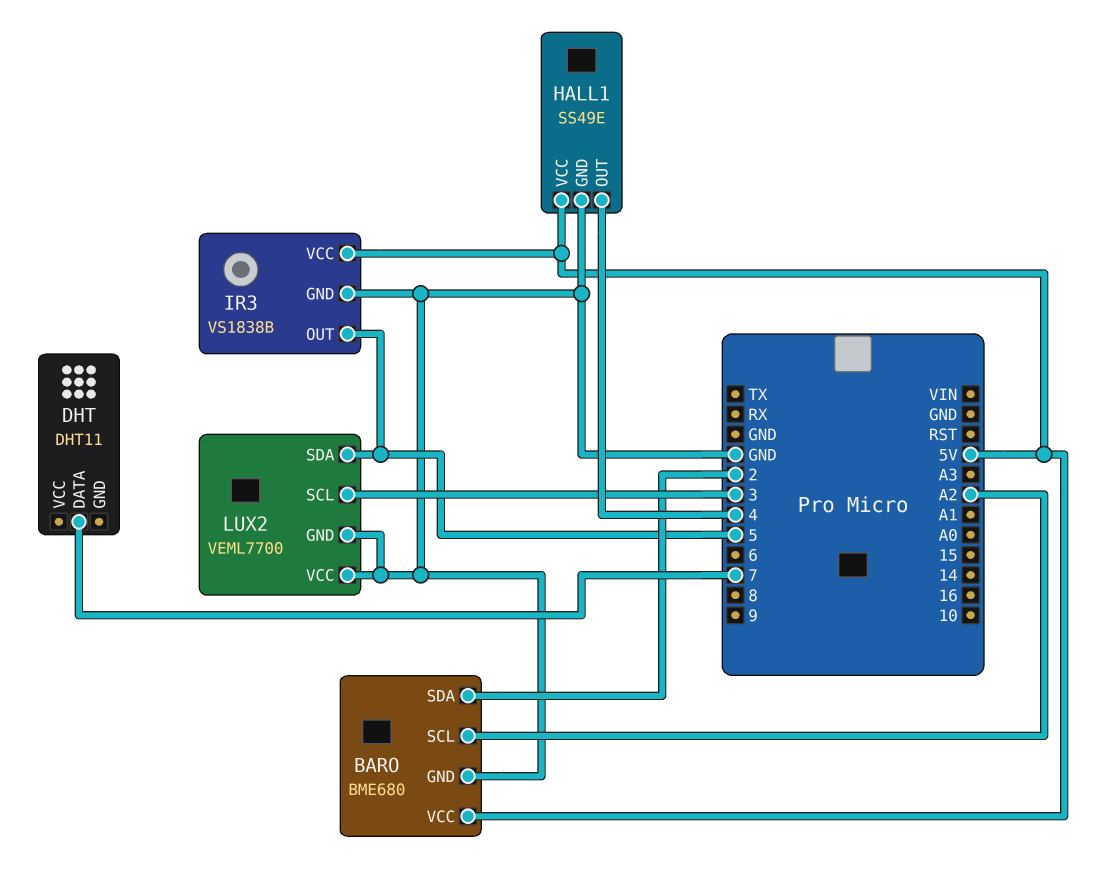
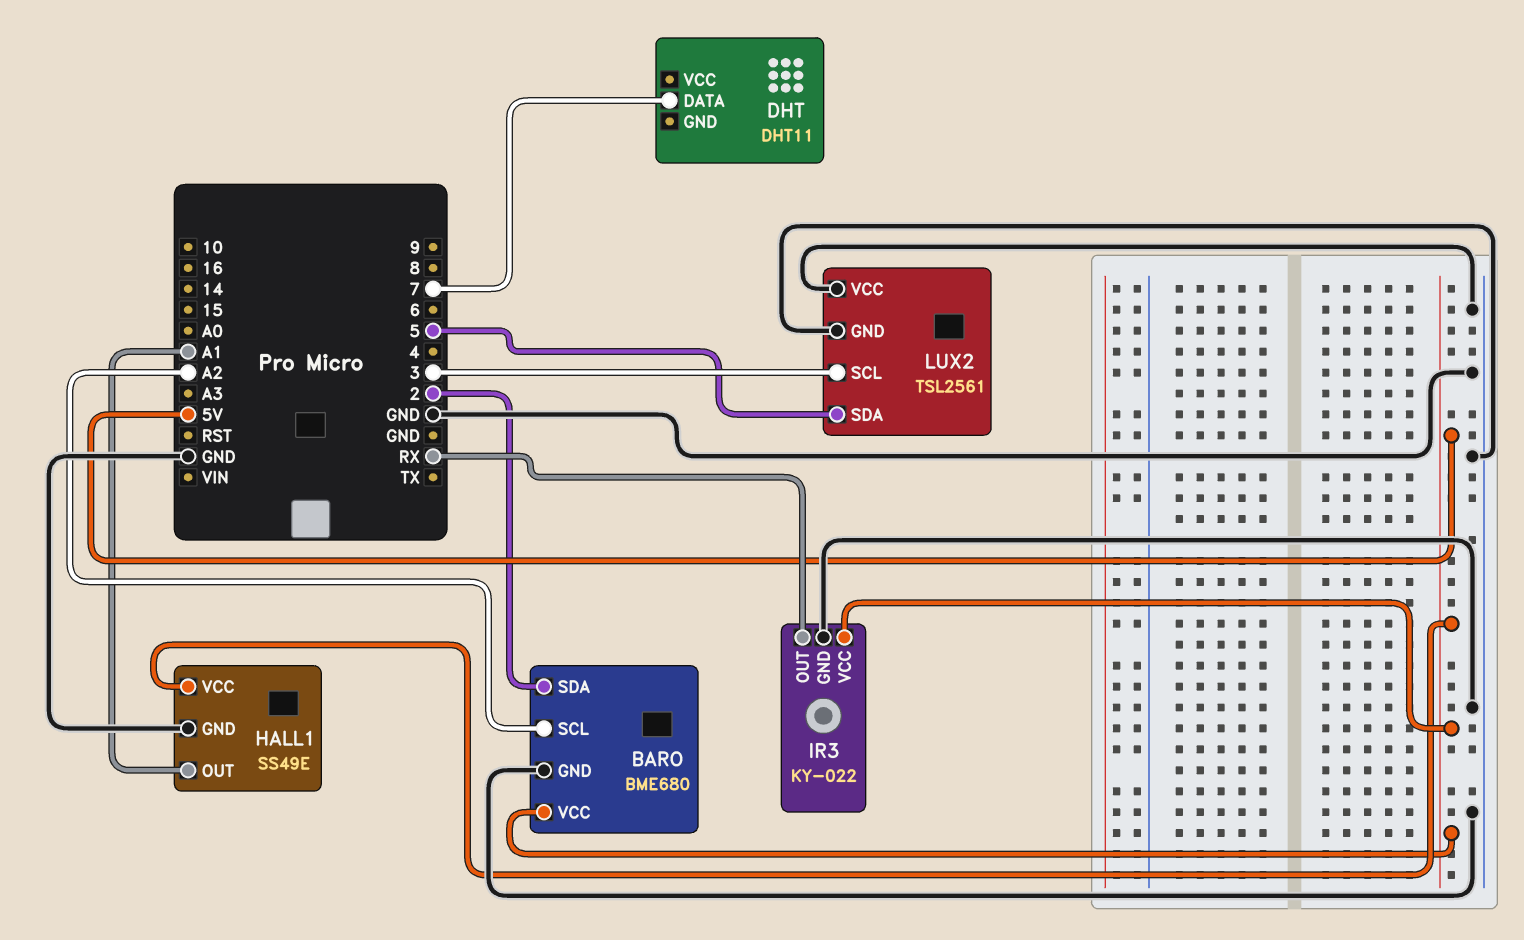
HALL1 pin OUT: 4 -> A1
IR3: VS1838B -> KY-022
IR3 pin OUT: 5 -> RX
LUX2: VEML7700 -> TSL2561

